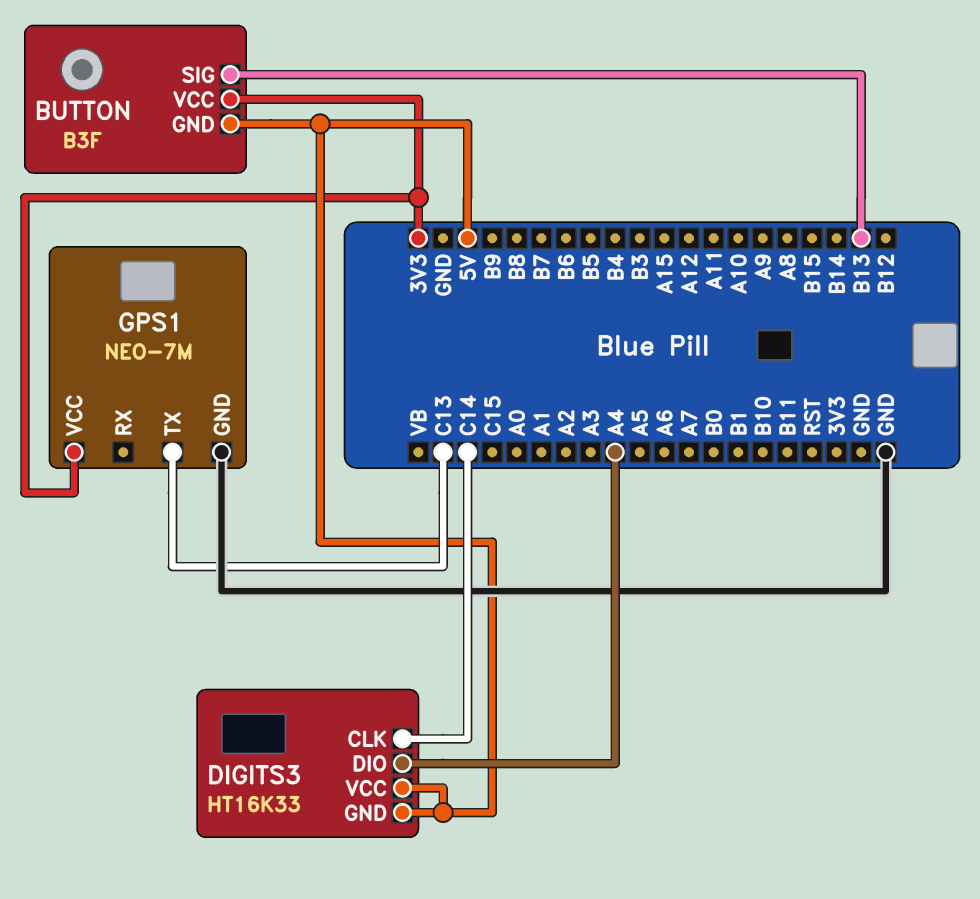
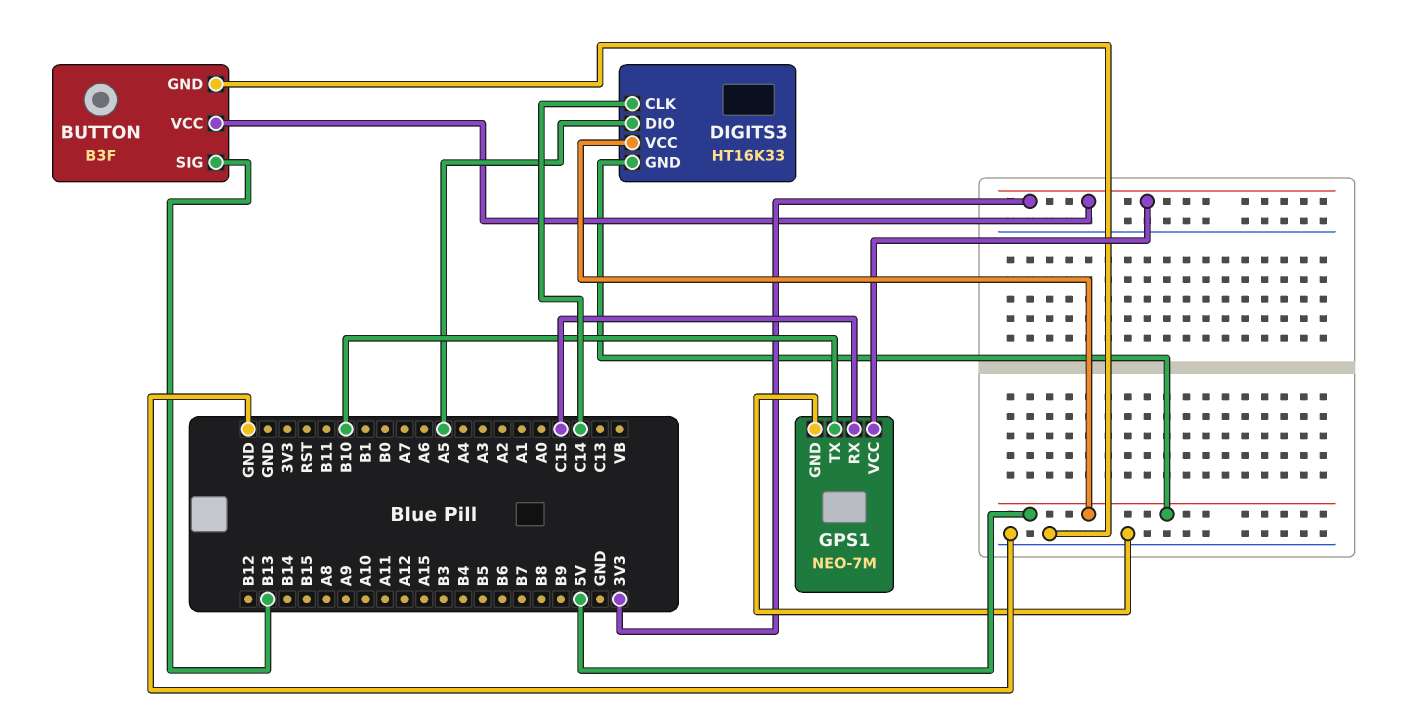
BUTTON pin GND: 5V -> GND
DIGITS3 pin DIO: A4 -> A5
GPS1 pin RX: none -> C15
GPS1 pin TX: C13 -> B10

